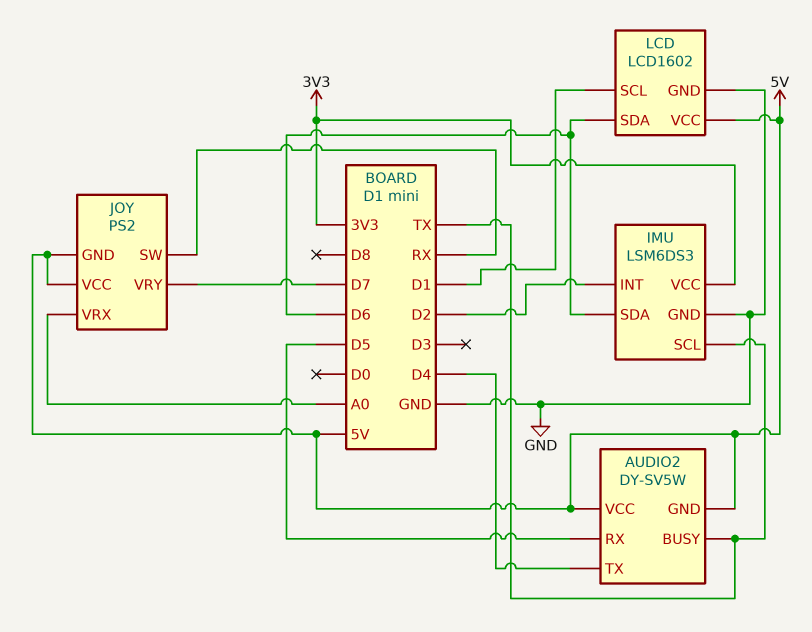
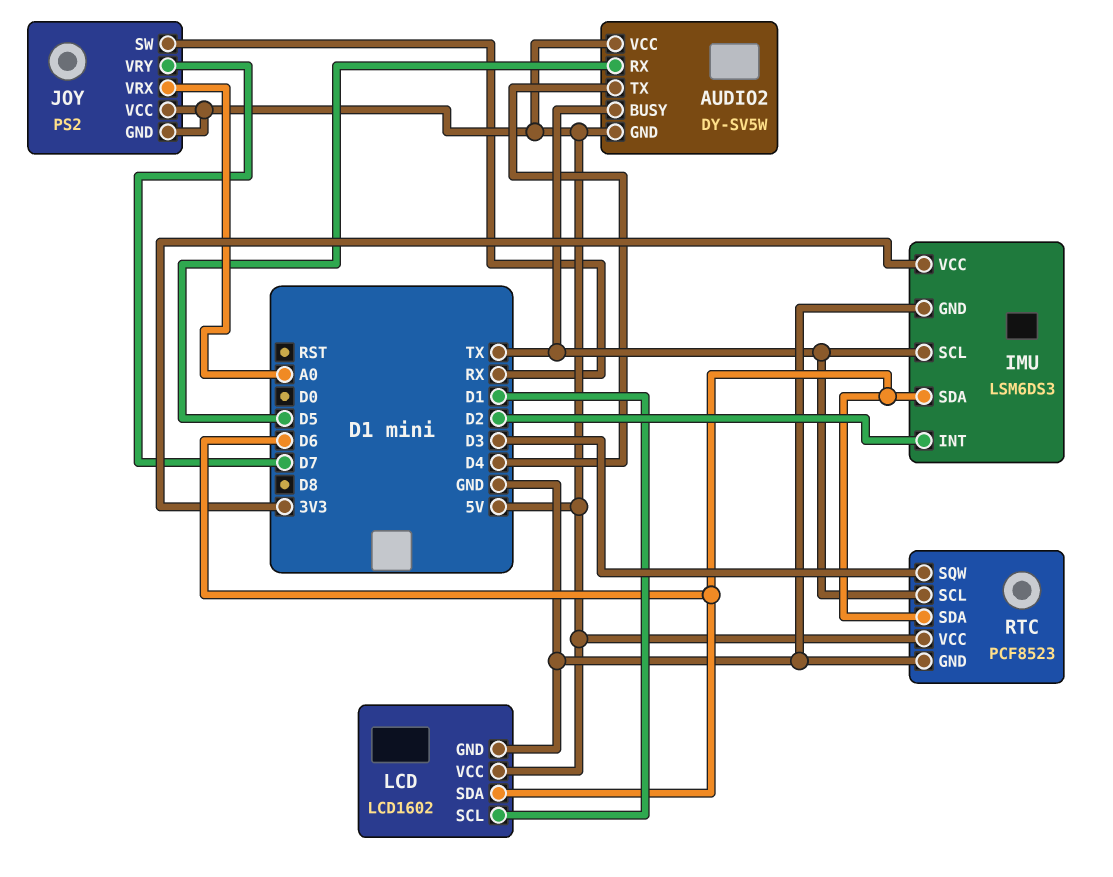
RTC: none -> PCF8523
RTC pin GND: none -> GND
RTC pin SCL: none -> TX
RTC pin SDA: none -> D6
RTC pin SQW: none -> D3
RTC pin VCC: none -> 5V

